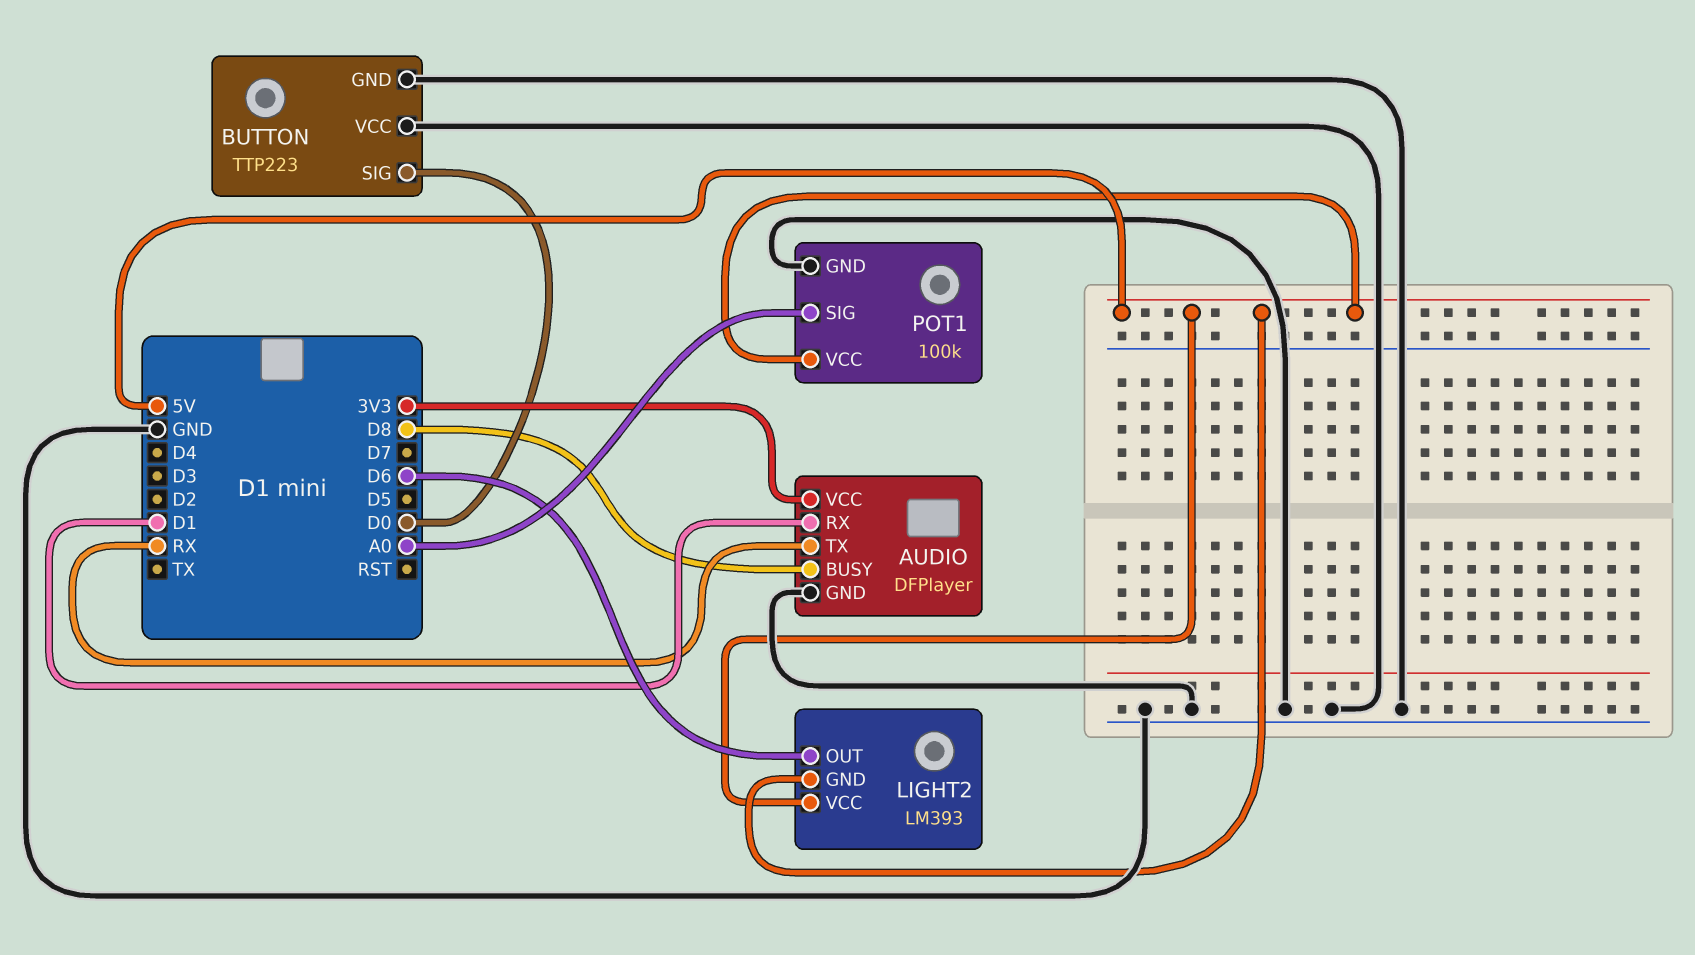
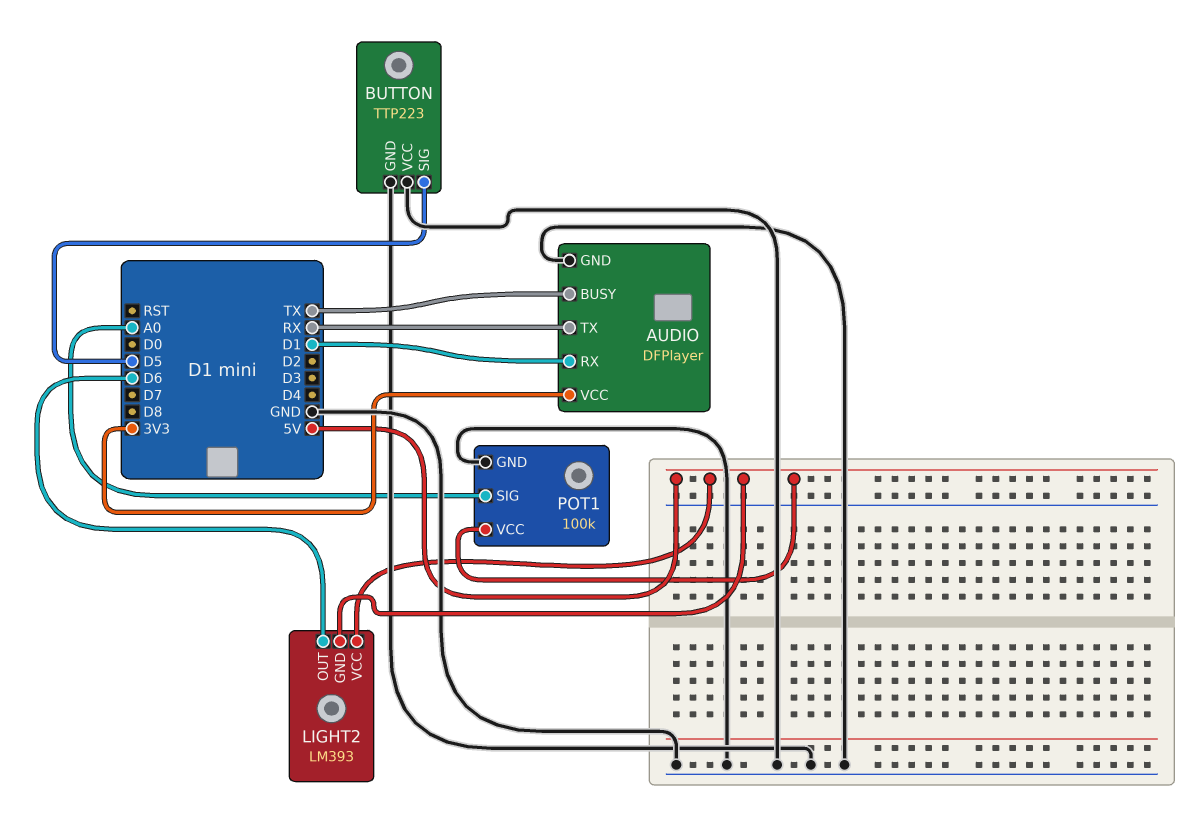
AUDIO pin BUSY: D8 -> TX
BUTTON pin SIG: D0 -> D5

